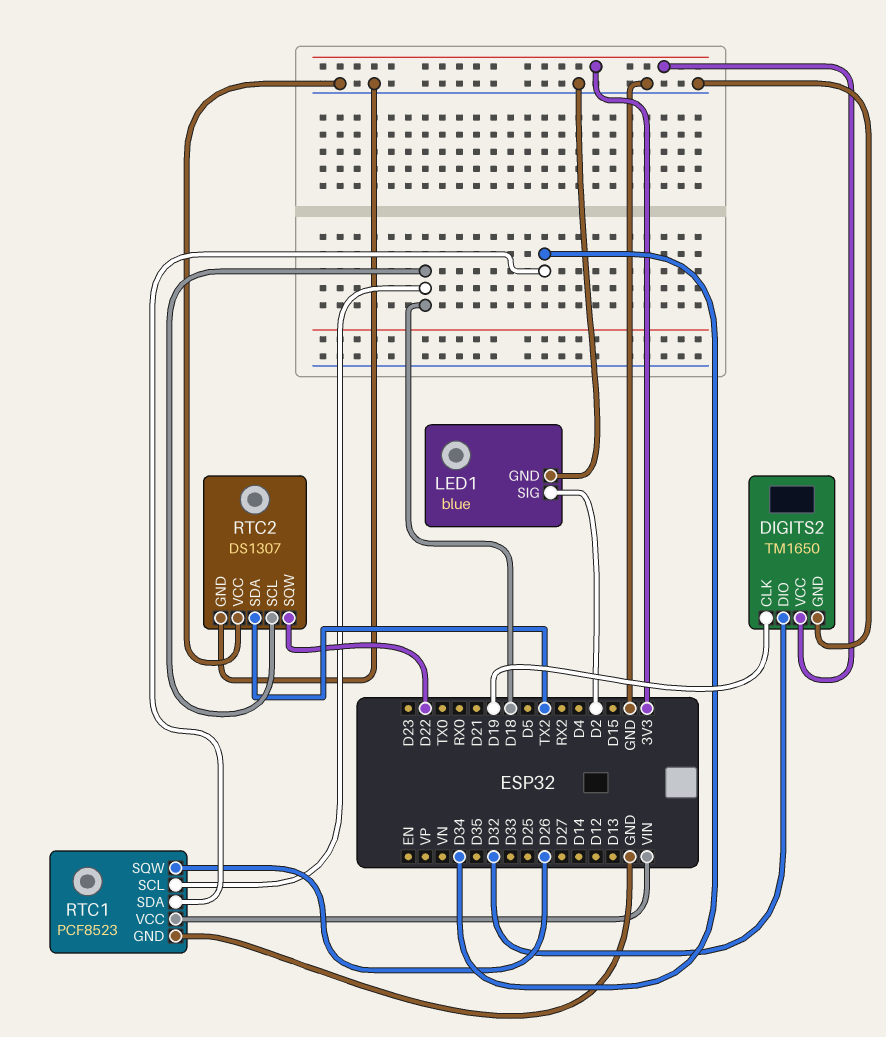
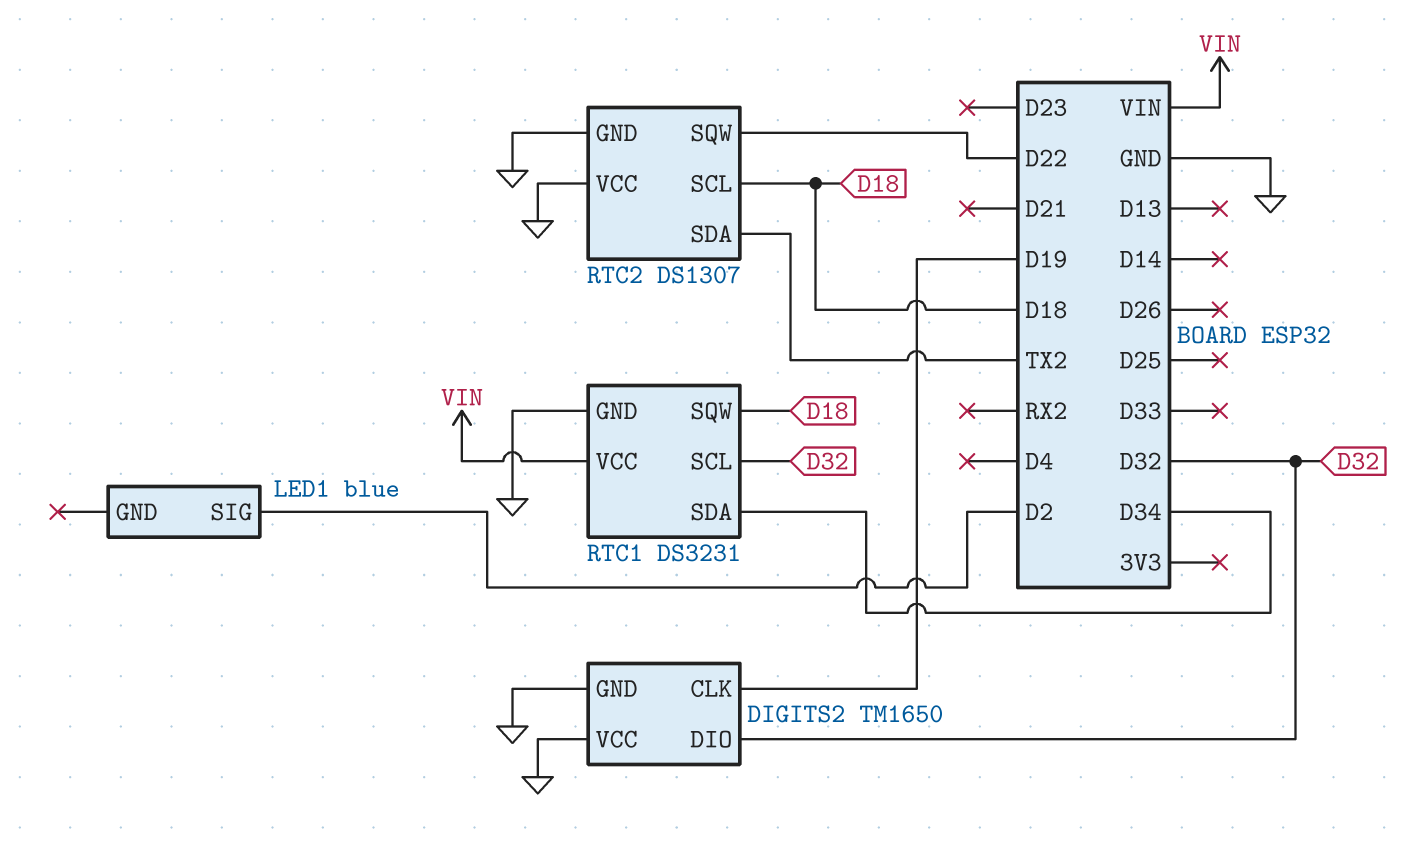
DIGITS2 pin VCC: 3V3 -> GND
LED1 pin GND: GND -> none
RTC1: PCF8523 -> DS3231
RTC1 pin SCL: D18 -> D32
RTC1 pin SQW: D26 -> D18

